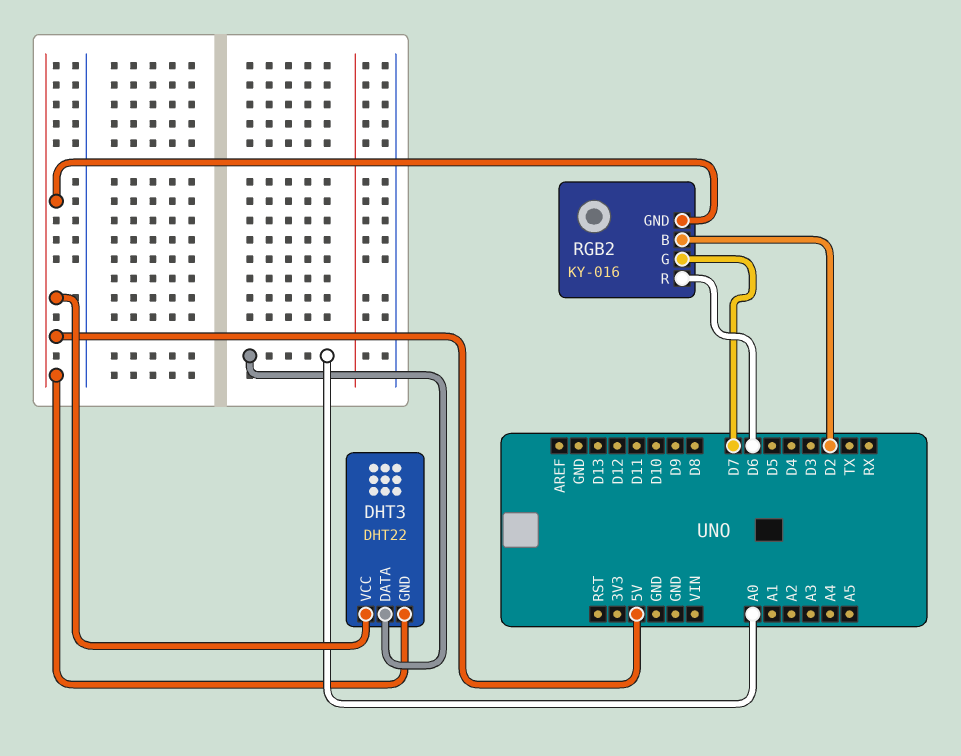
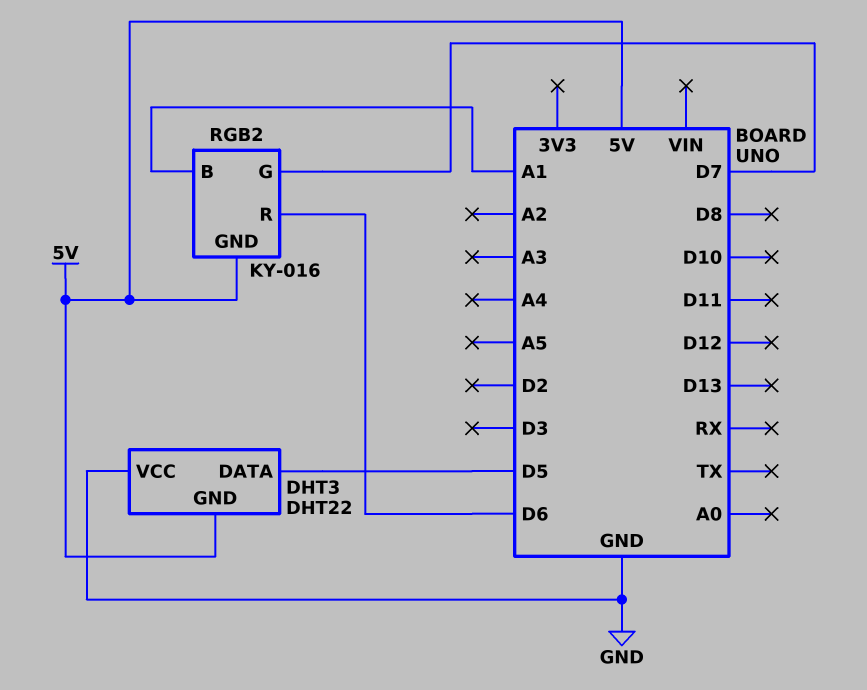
DHT3 pin DATA: A0 -> D5
DHT3 pin VCC: 5V -> GND
RGB2 pin B: D2 -> A1

